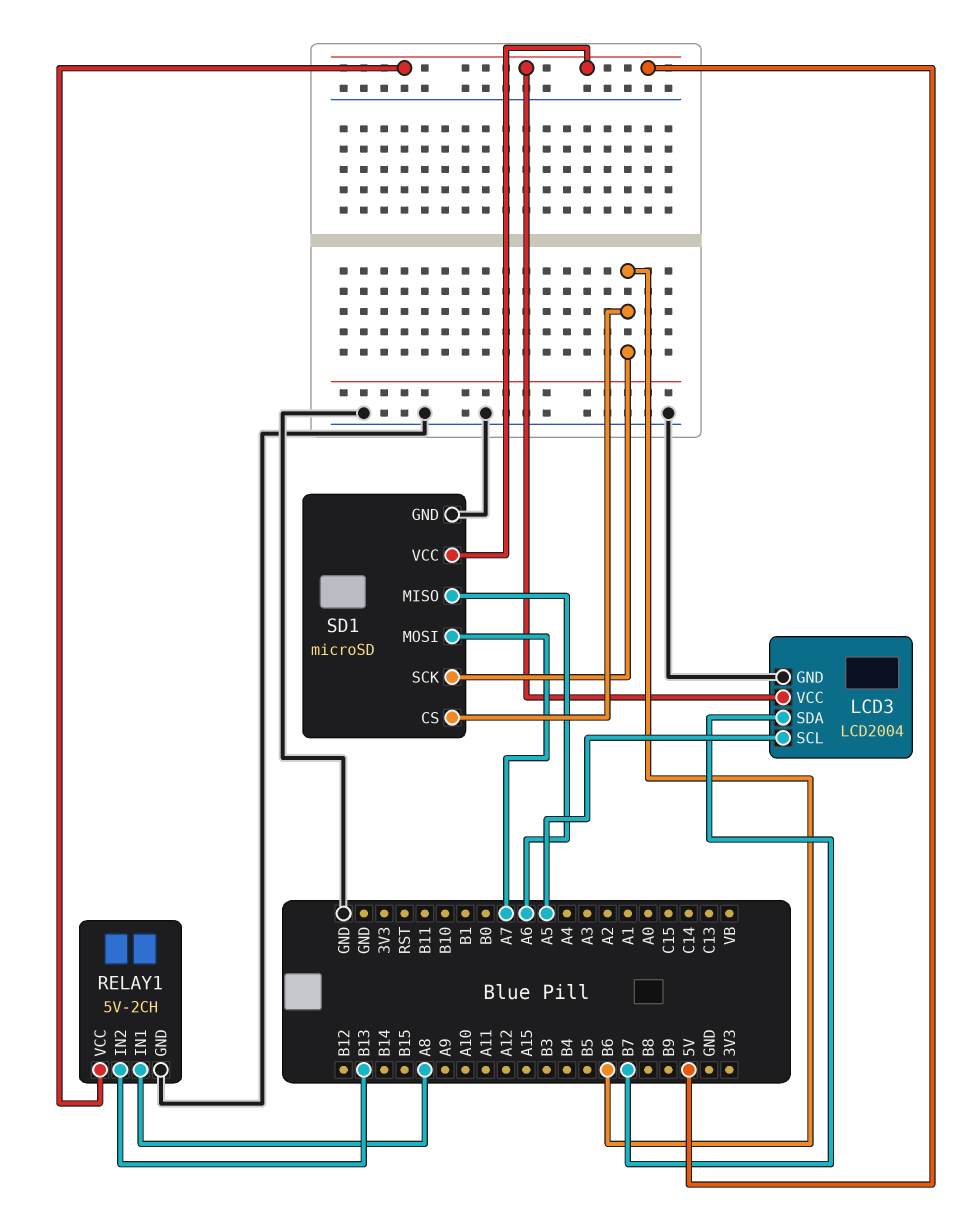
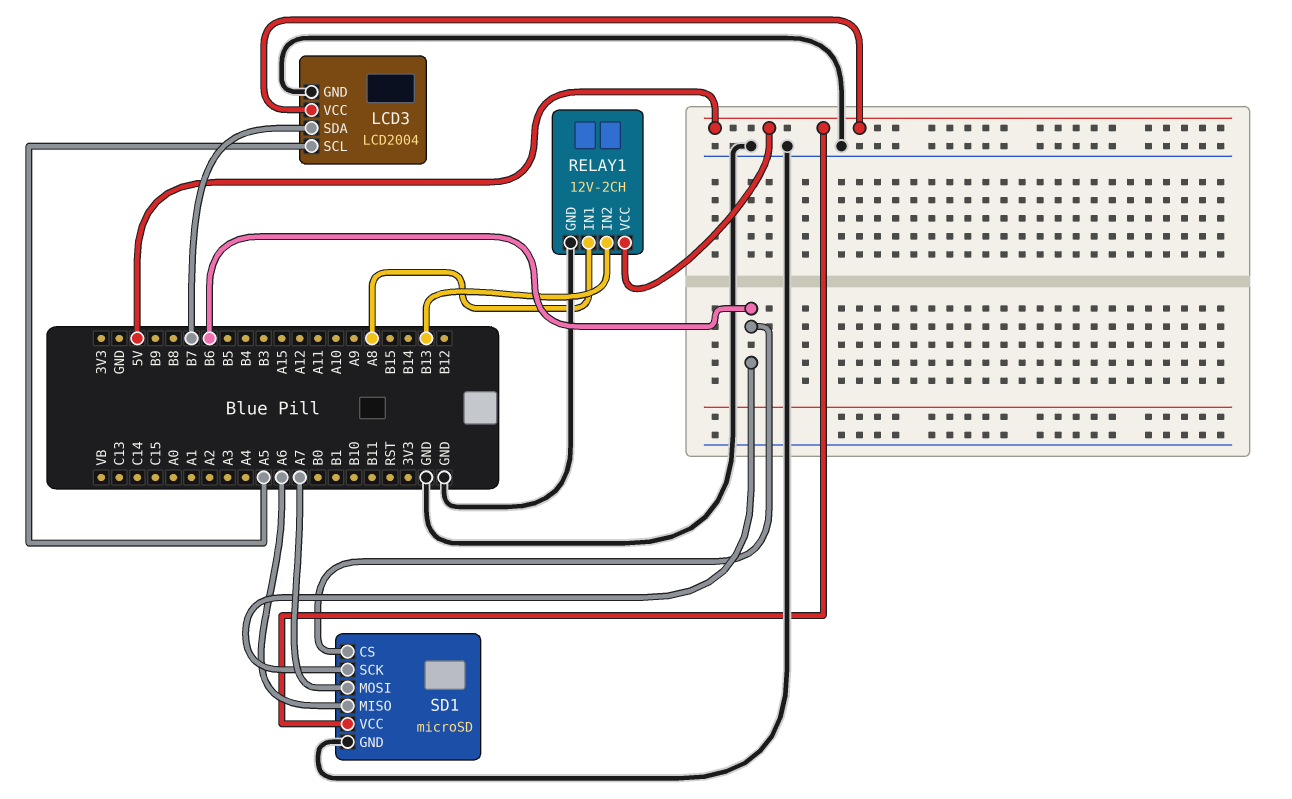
RELAY1: 5V-2CH -> 12V-2CH

